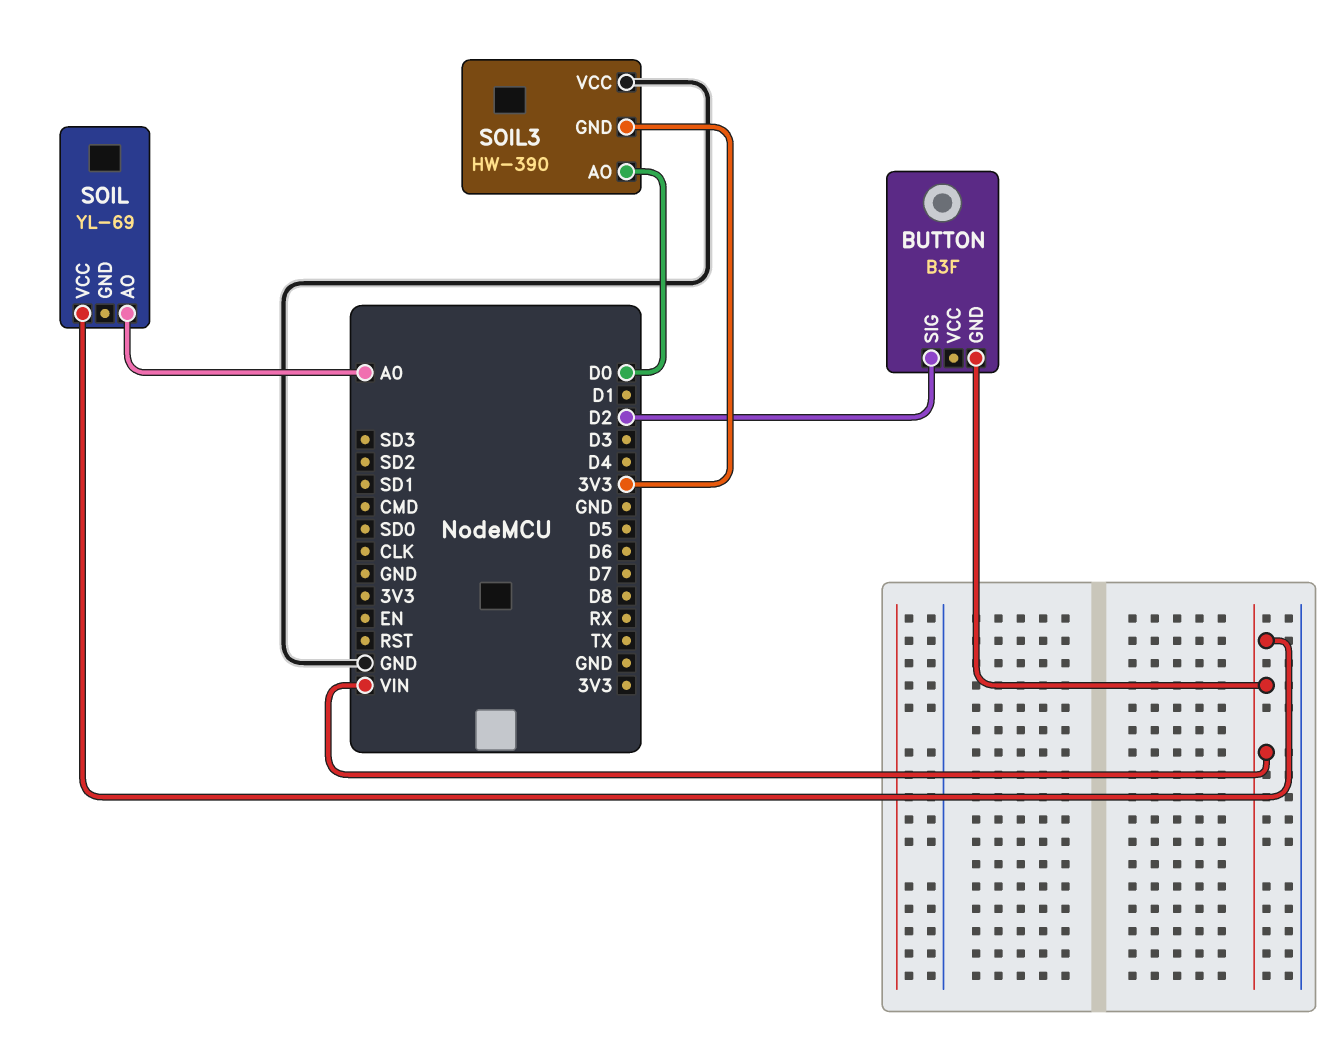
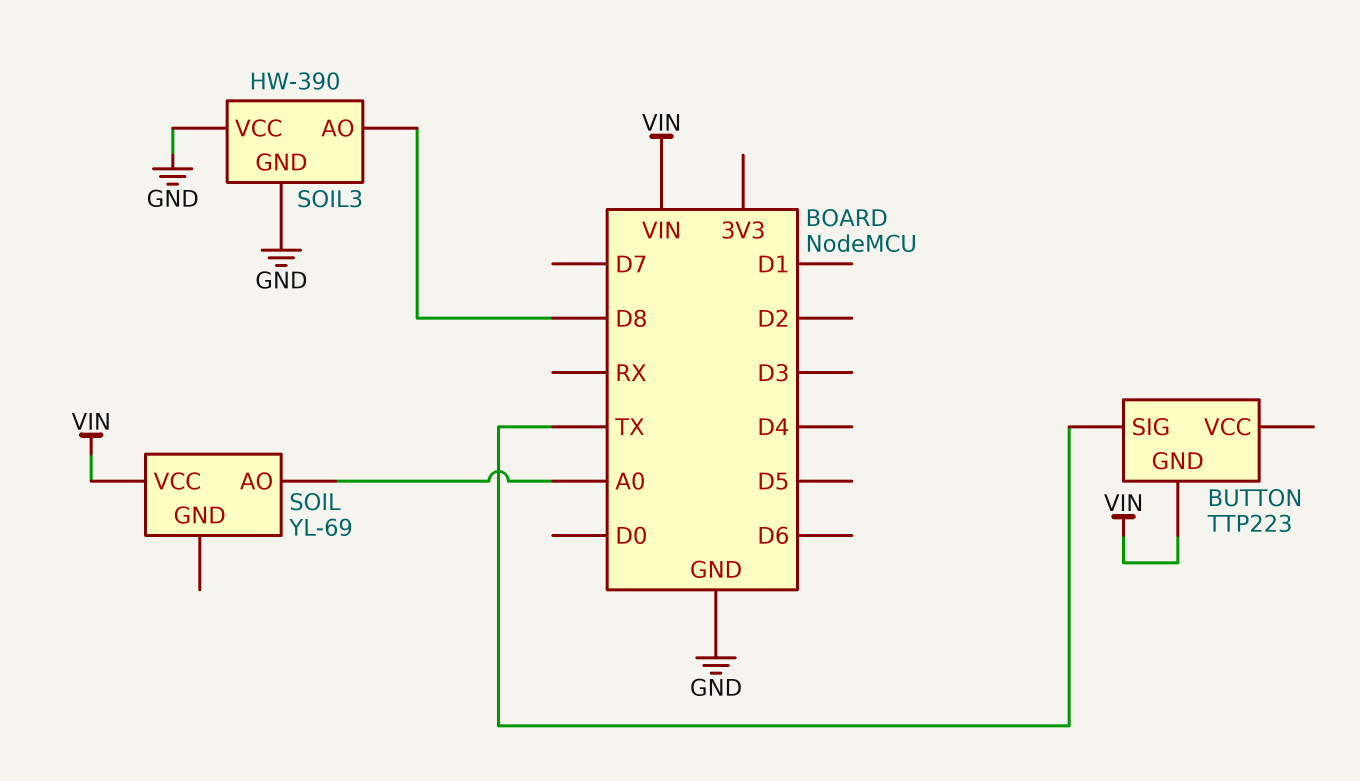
BUTTON: B3F -> TTP223
BUTTON pin SIG: D2 -> TX
SOIL3 pin AO: D0 -> D8
SOIL3 pin GND: 3V3 -> GND

